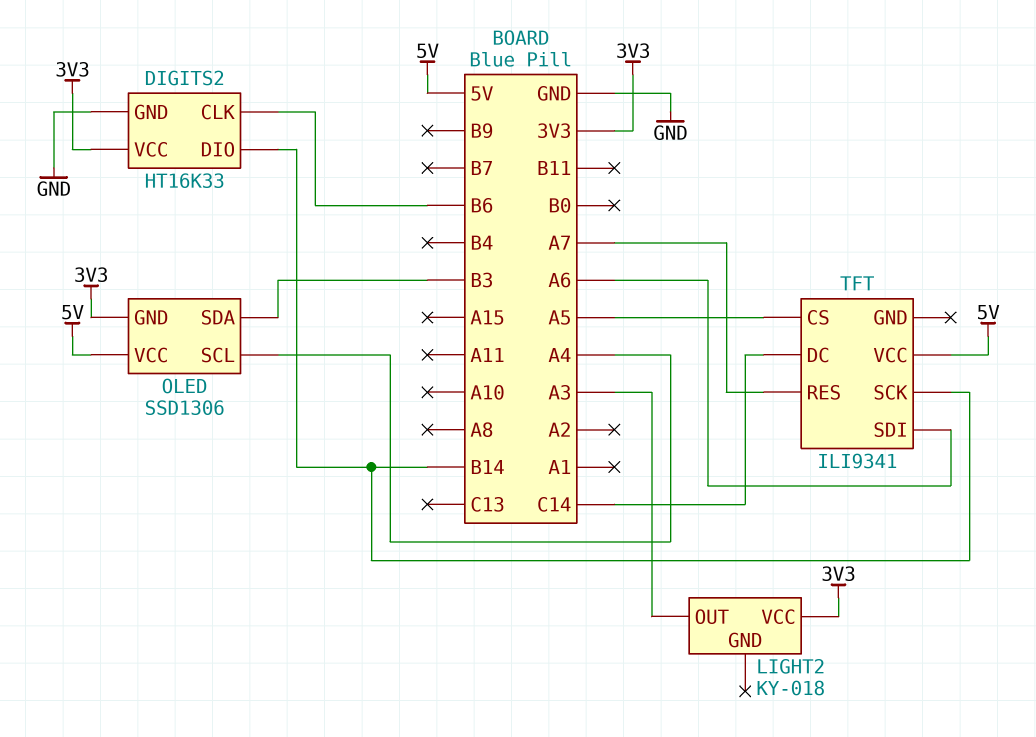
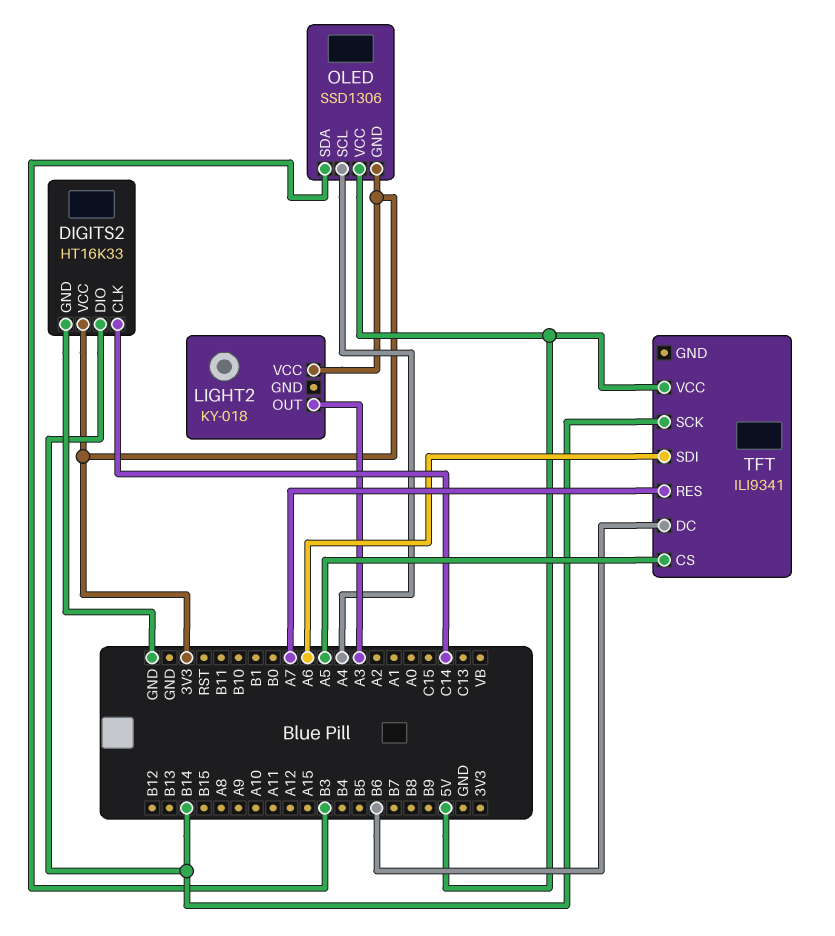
DIGITS2 pin CLK: B6 -> C14
TFT pin DC: C14 -> B6

